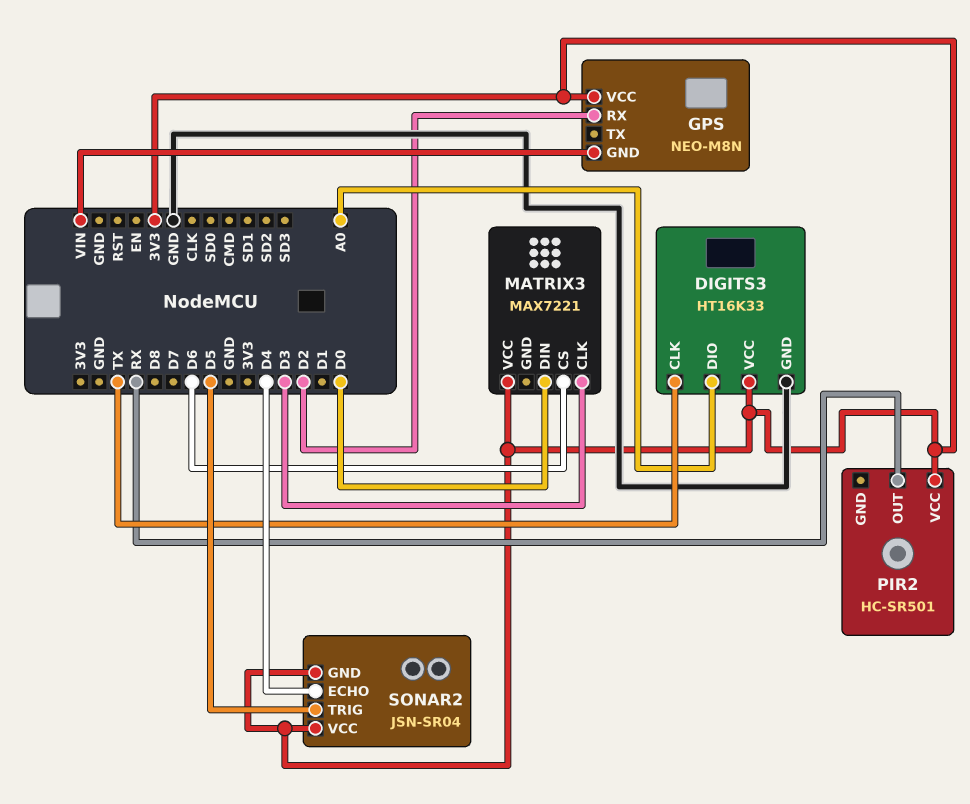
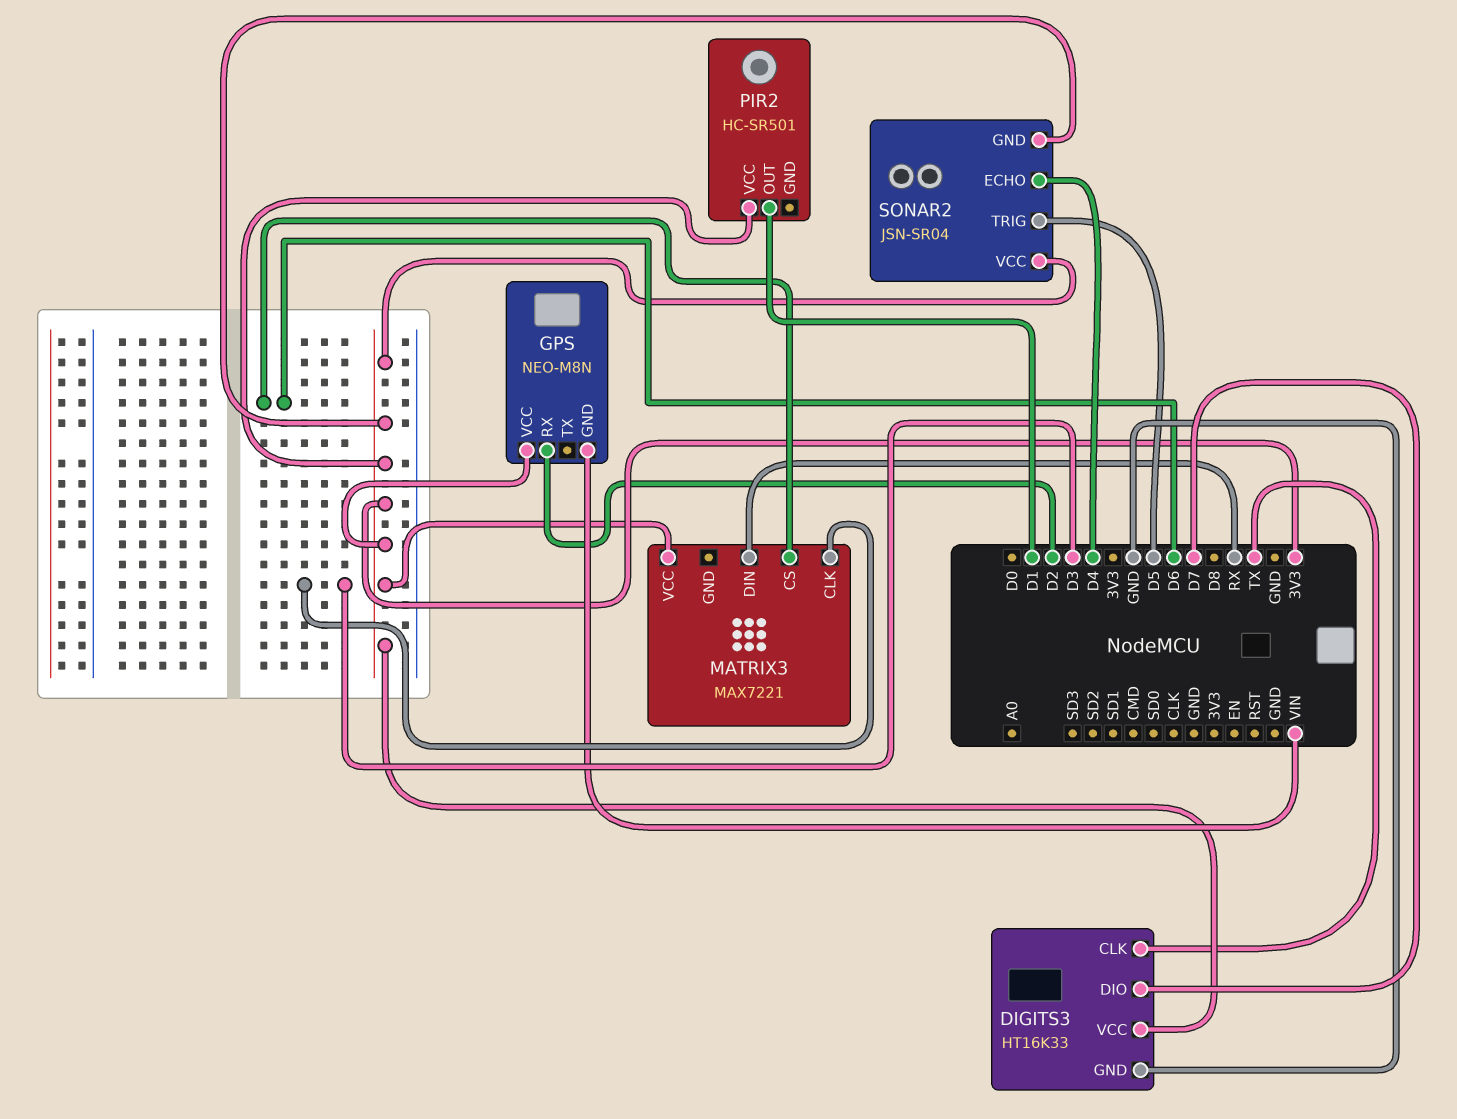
DIGITS3 pin DIO: A0 -> D7
MATRIX3 pin DIN: D0 -> RX
PIR2 pin OUT: RX -> D1

